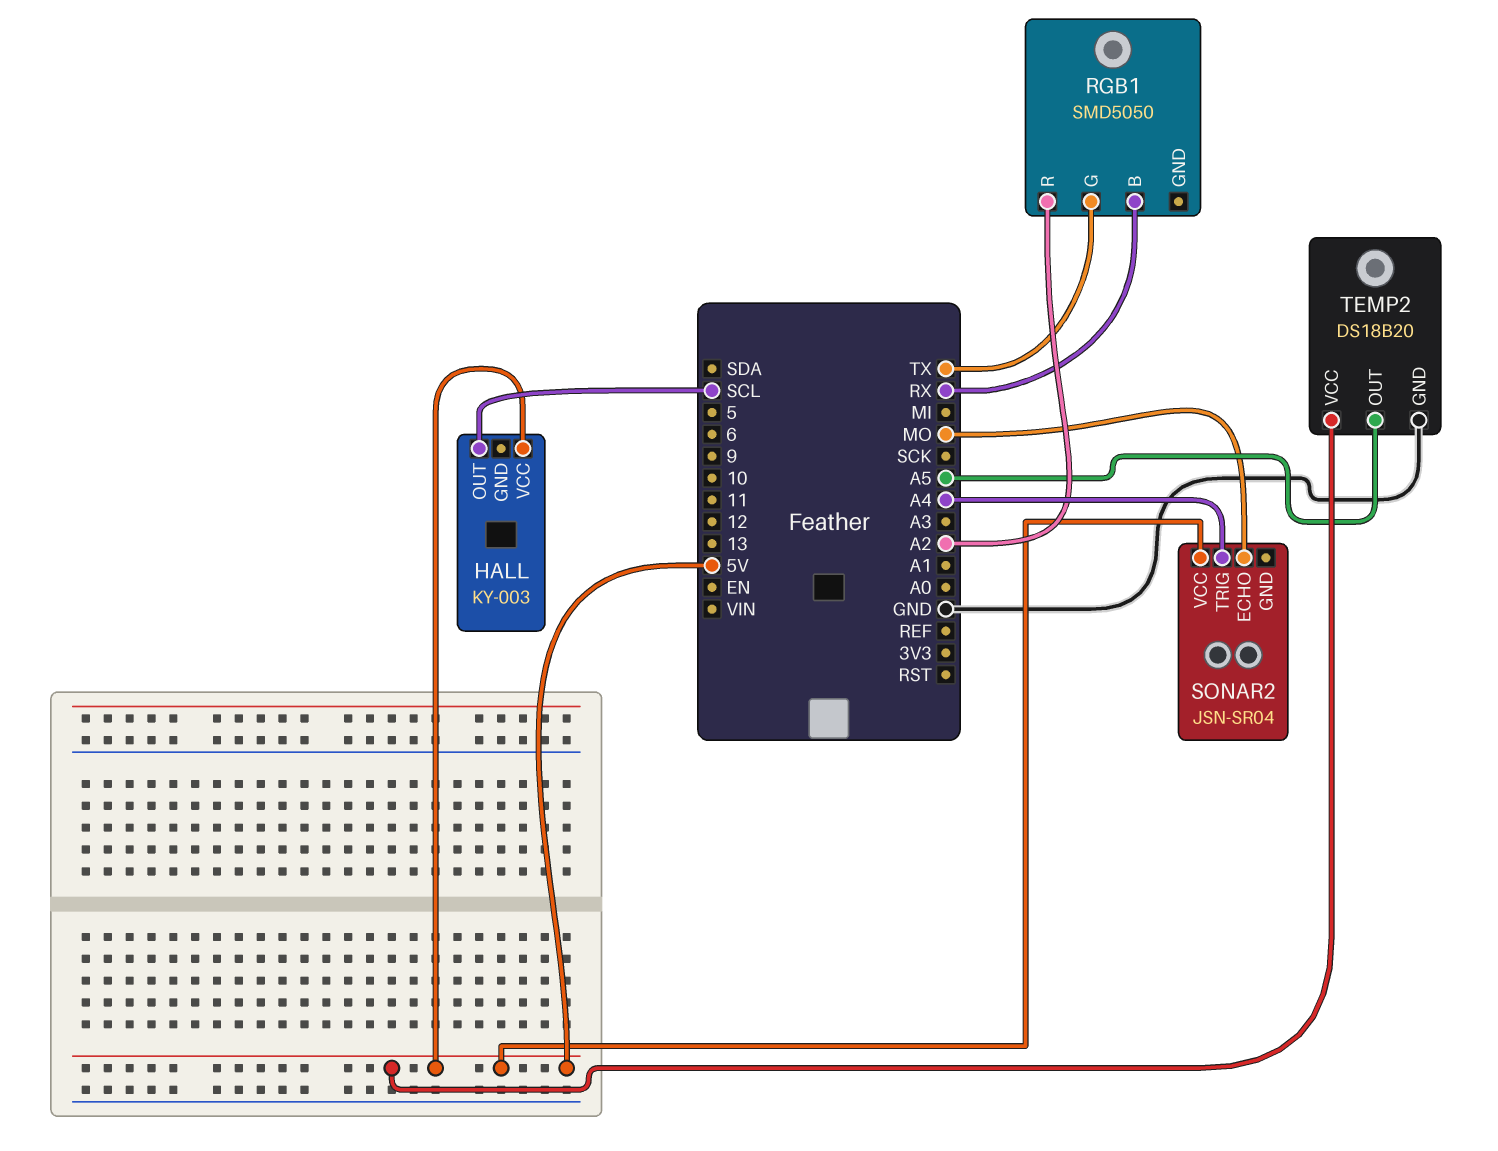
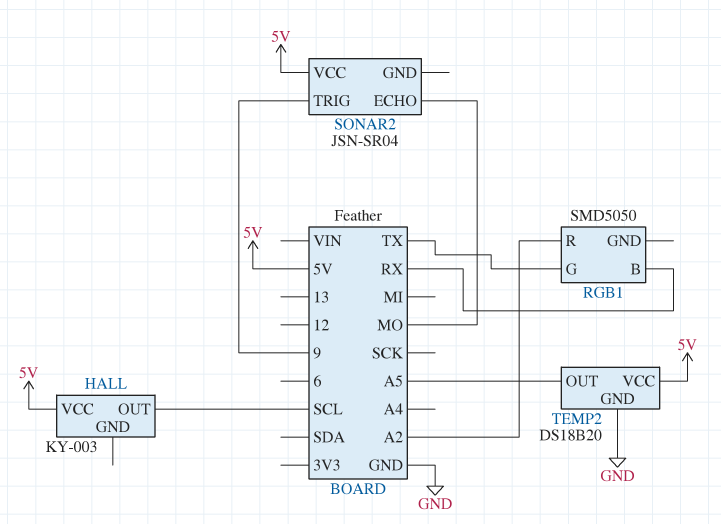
SONAR2 pin TRIG: A4 -> 9

